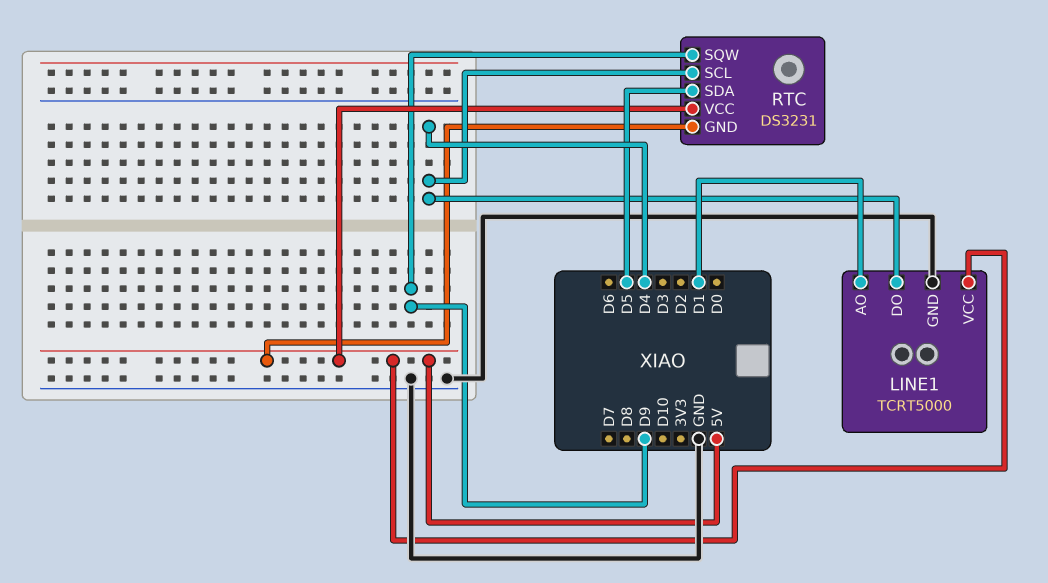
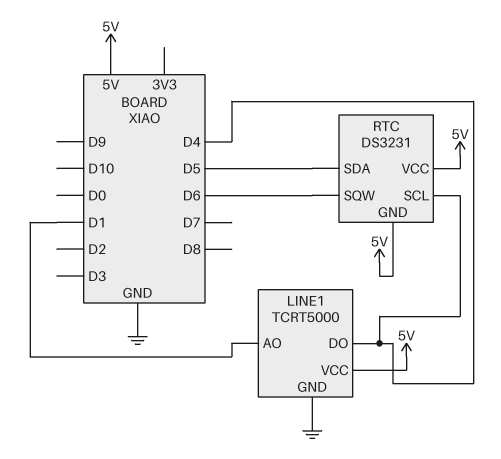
RTC pin SQW: D9 -> D6

